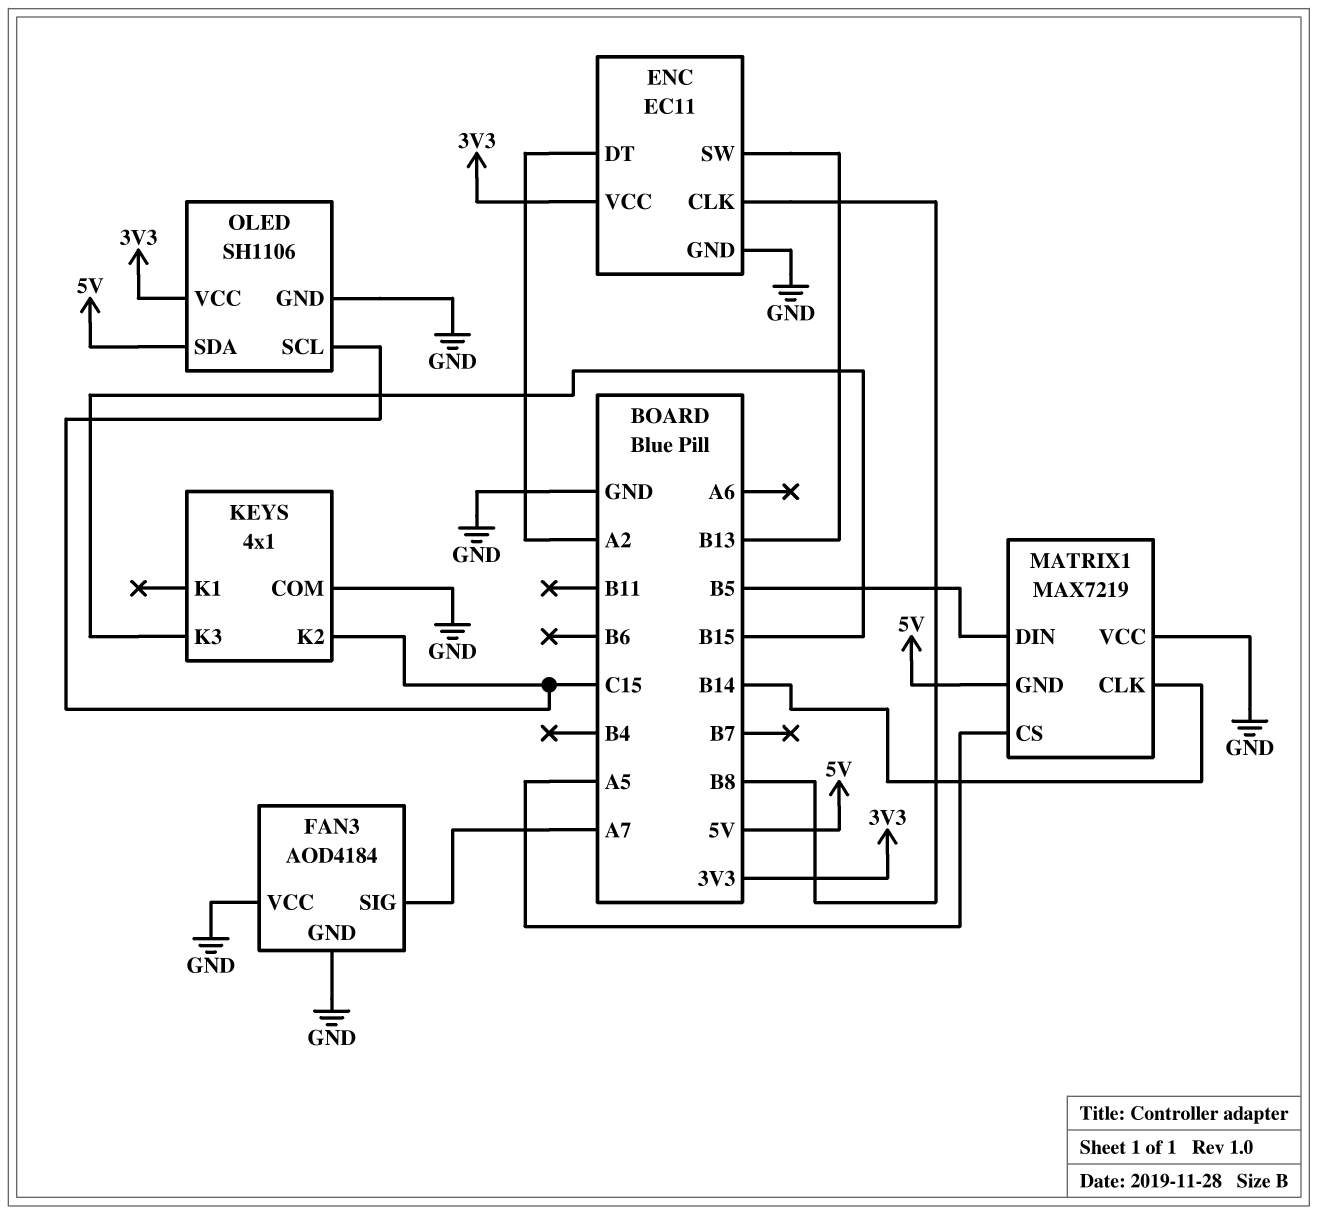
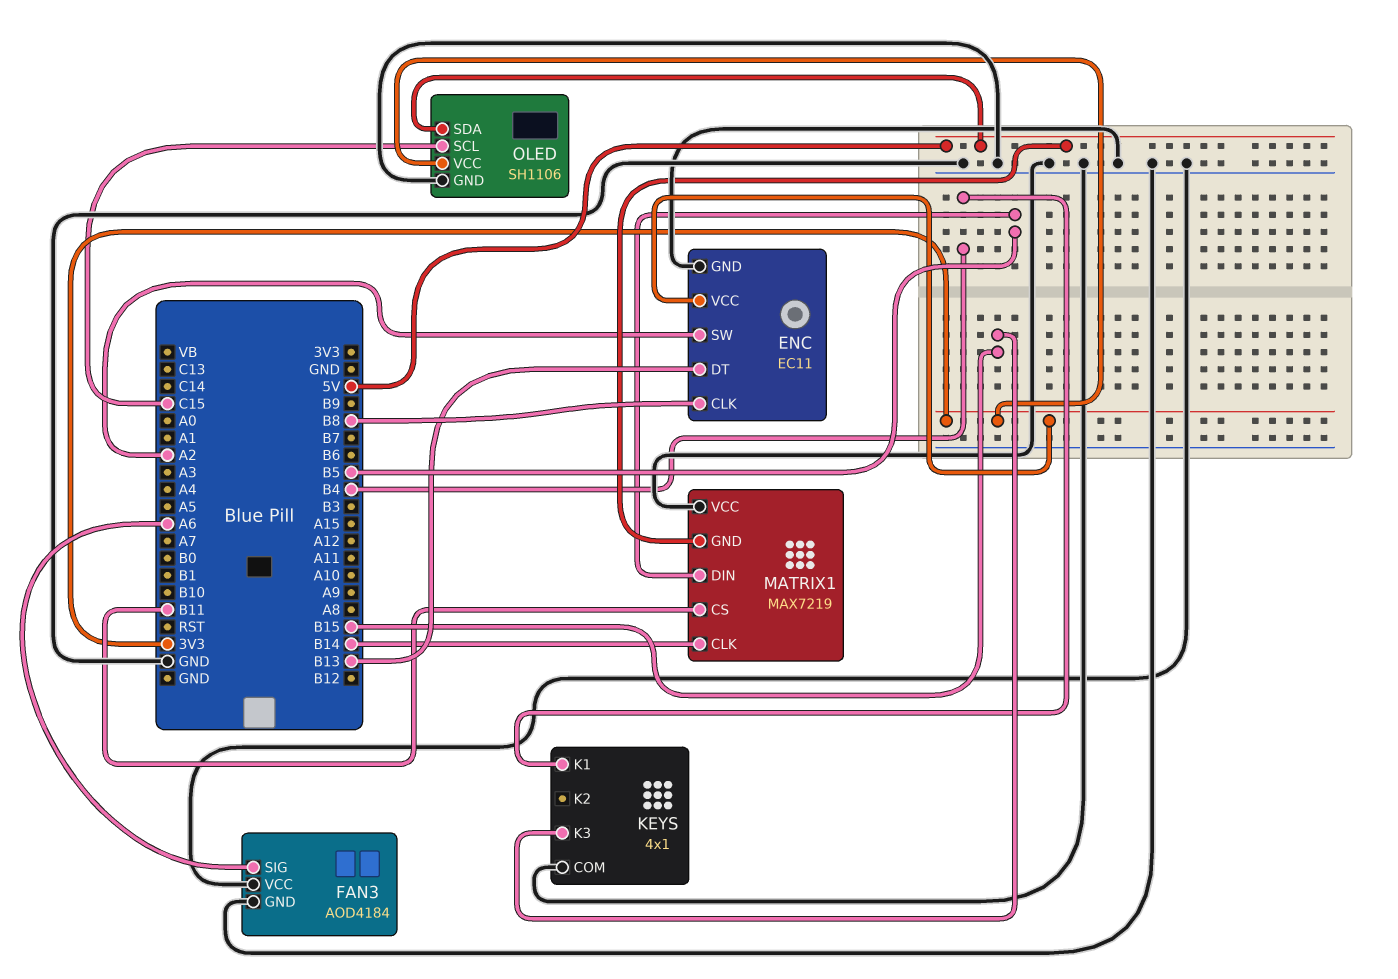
ENC pin DT: A2 -> B13
ENC pin SW: B13 -> A2
FAN3 pin SIG: A7 -> A6
KEYS pin K1: none -> B4
KEYS pin K2: C15 -> none
MATRIX1 pin CS: A5 -> B11

